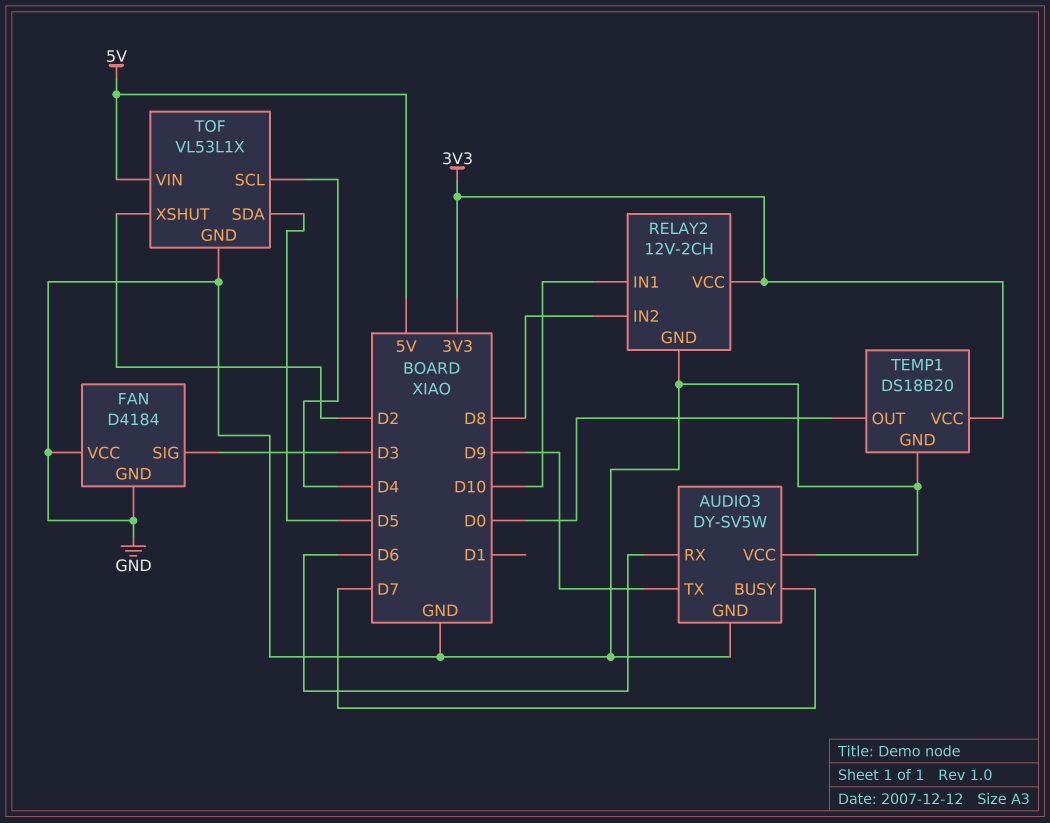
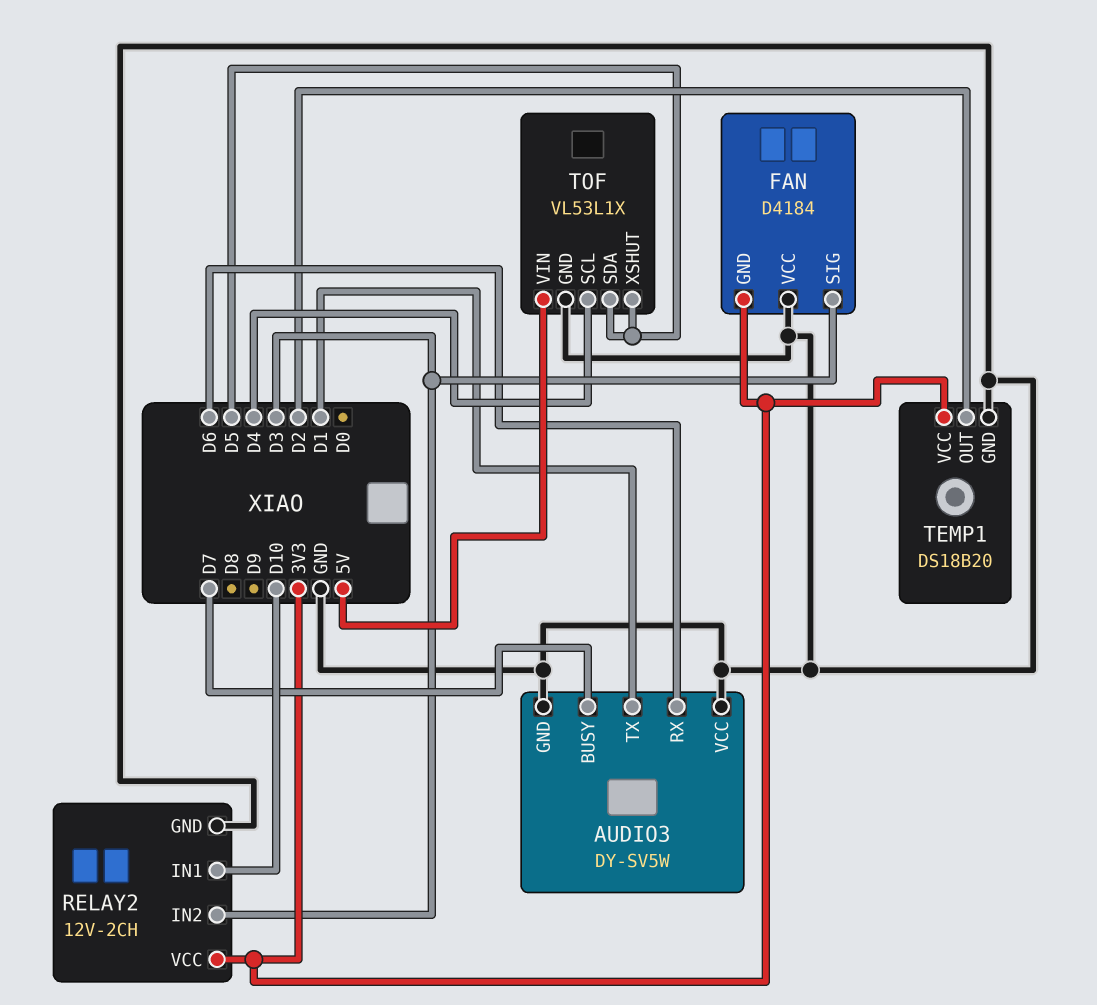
AUDIO3 pin TX: D9 -> D1
FAN pin GND: GND -> 3V3
RELAY2 pin IN2: D8 -> D3
TEMP1 pin OUT: D0 -> D2
TOF pin XSHUT: D2 -> D5

